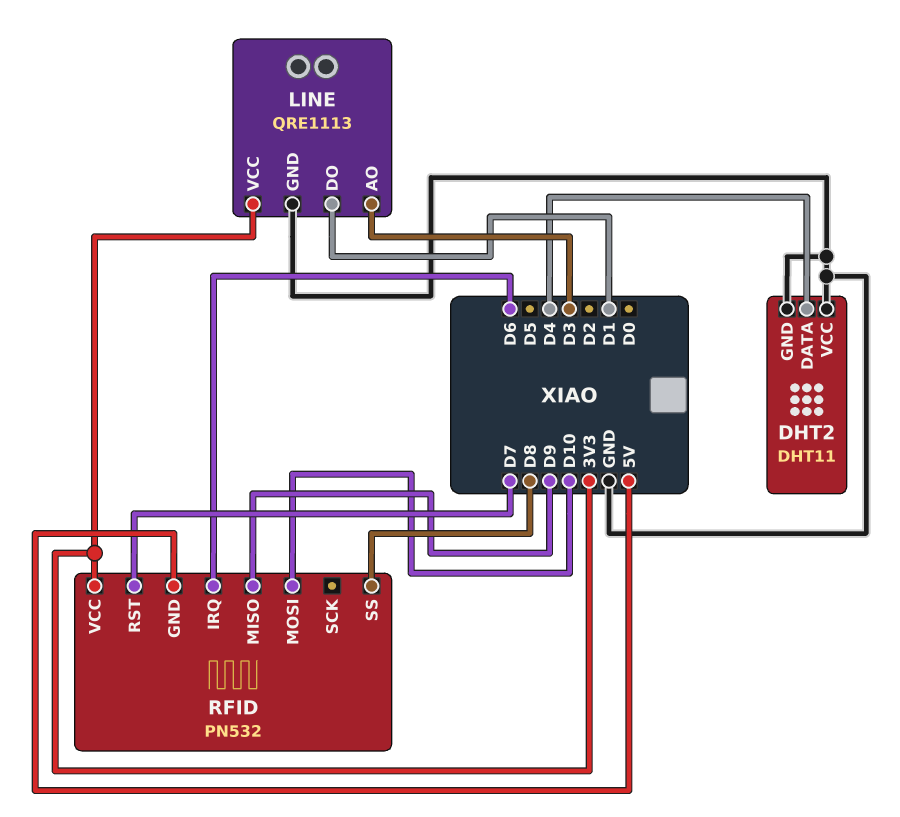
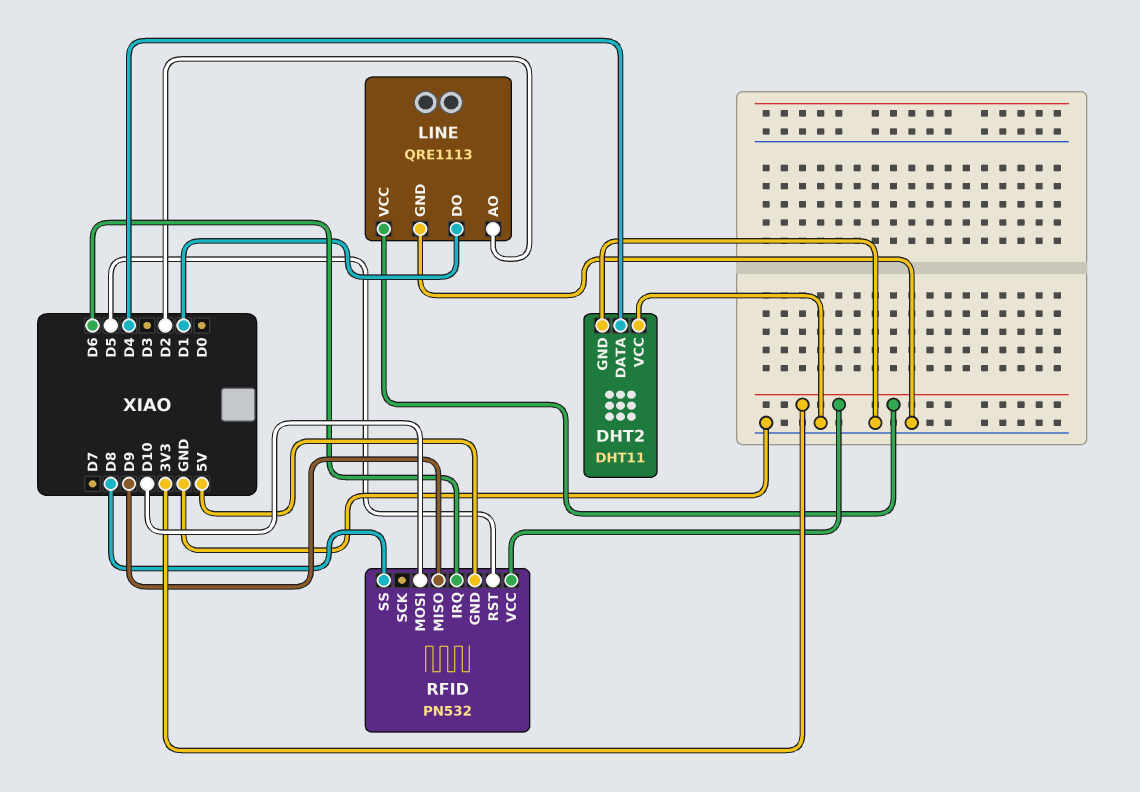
LINE pin AO: D3 -> D2
RFID pin RST: D7 -> D5

